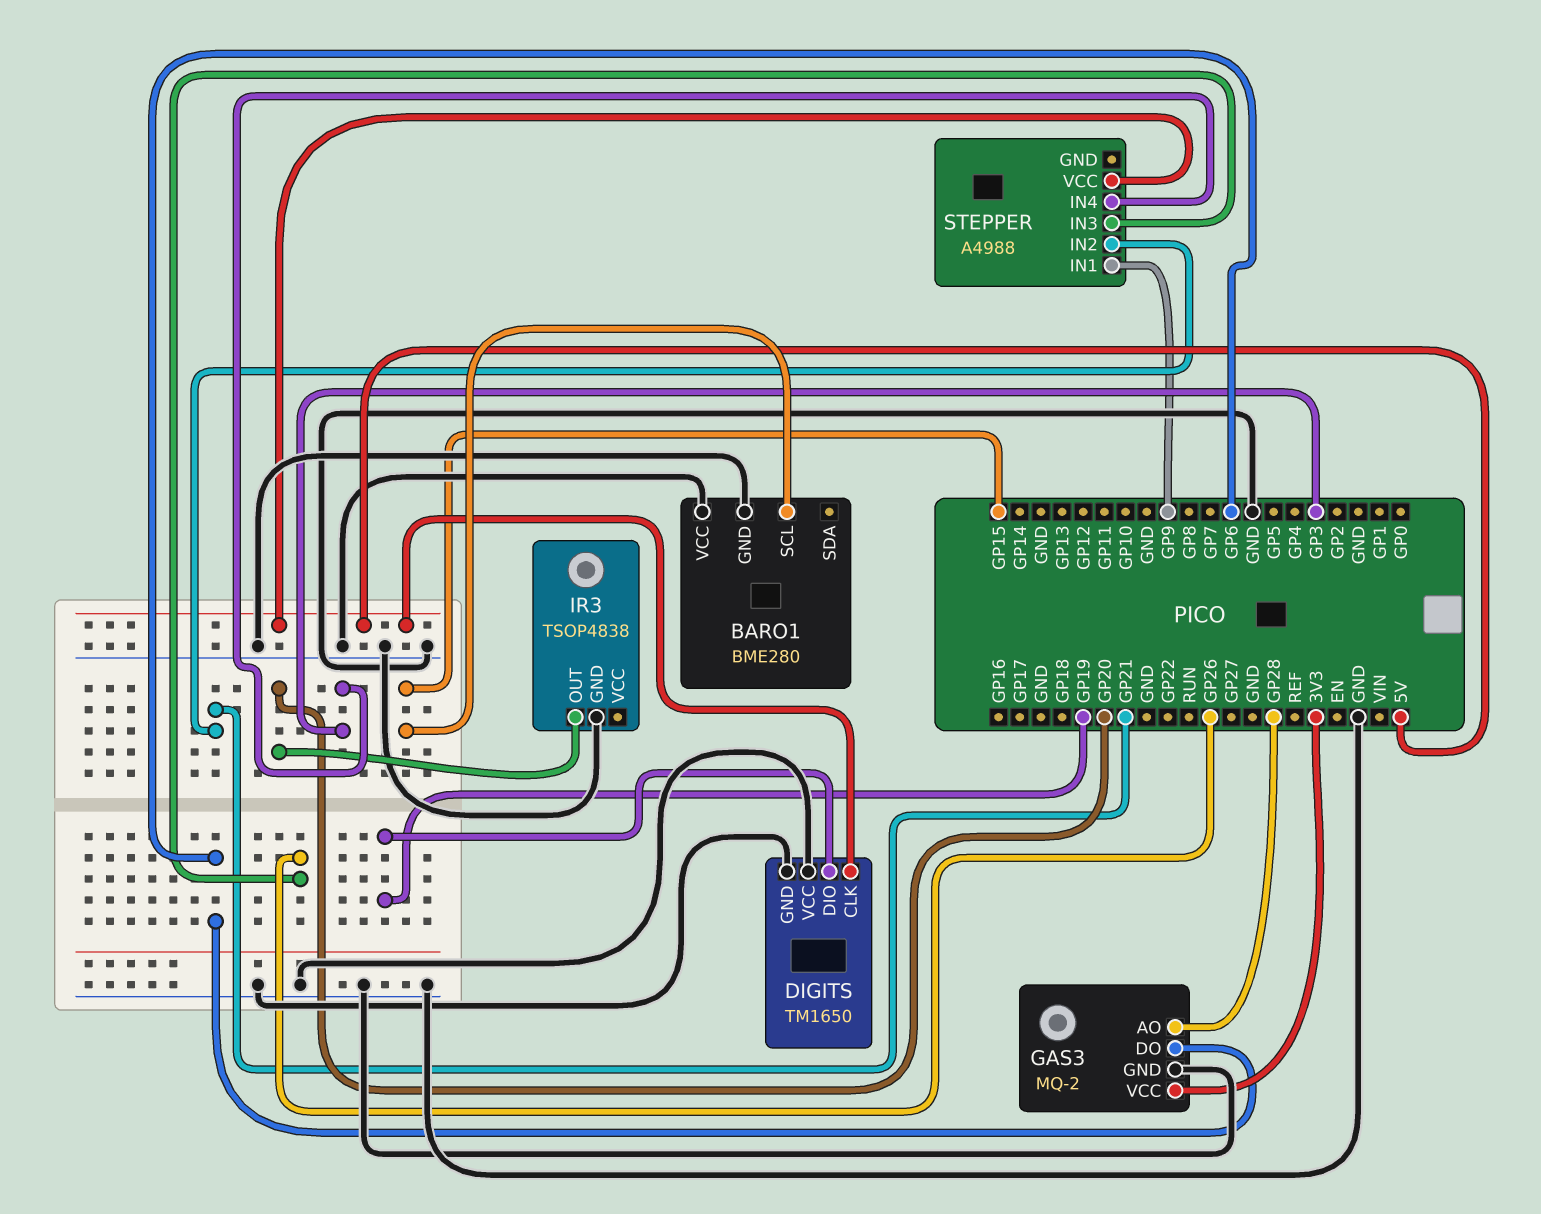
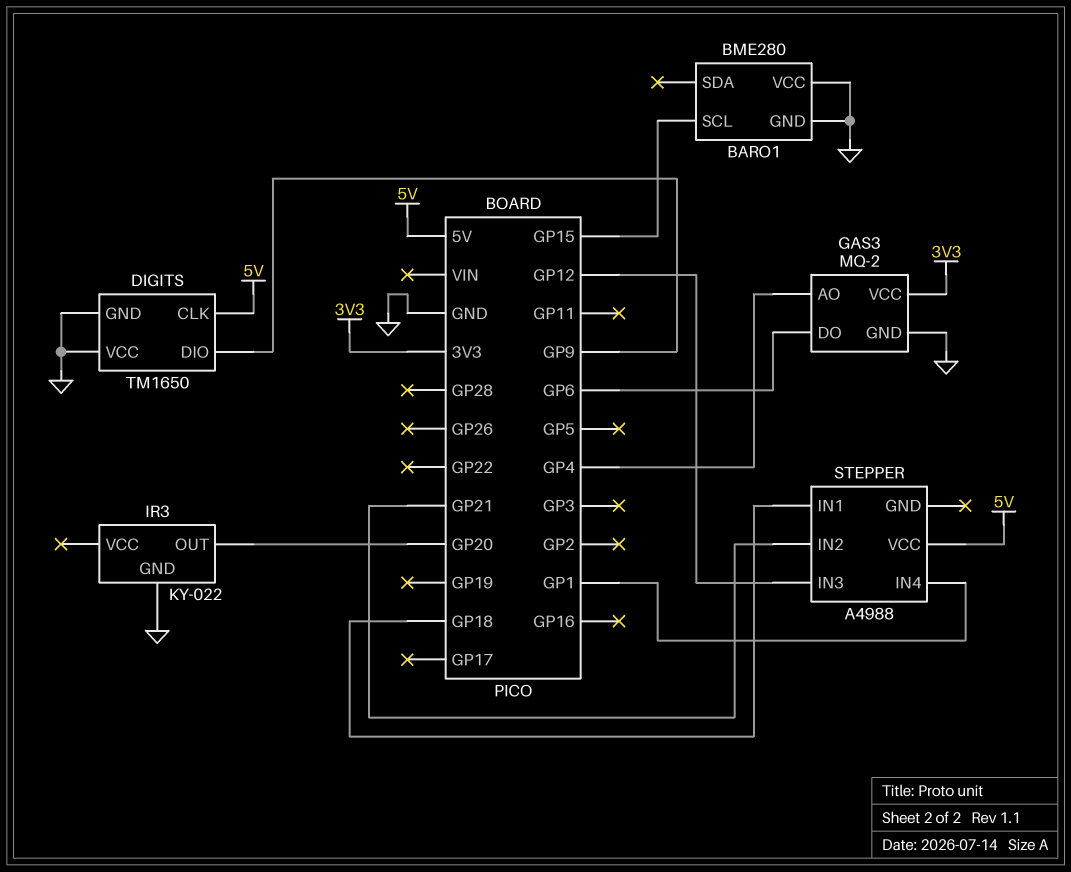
DIGITS pin DIO: GP19 -> GP9
GAS3 pin AO: GP28 -> GP4
IR3: TSOP4838 -> KY-022
STEPPER pin IN1: GP9 -> GP18
STEPPER pin IN3: GP26 -> GP12
STEPPER pin IN4: GP3 -> GP1

